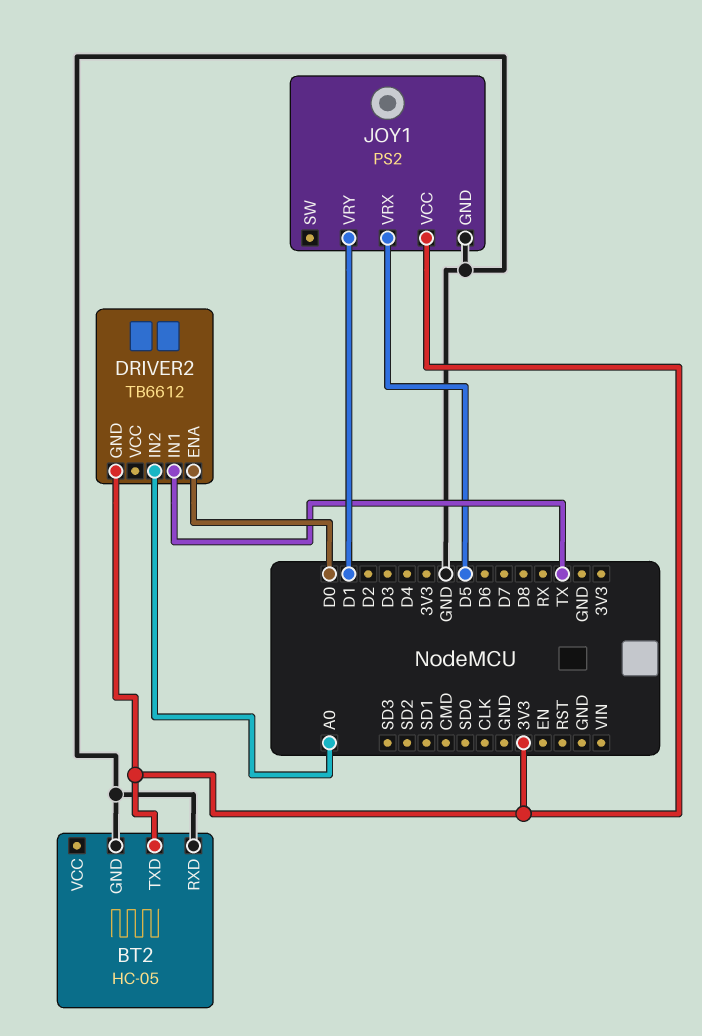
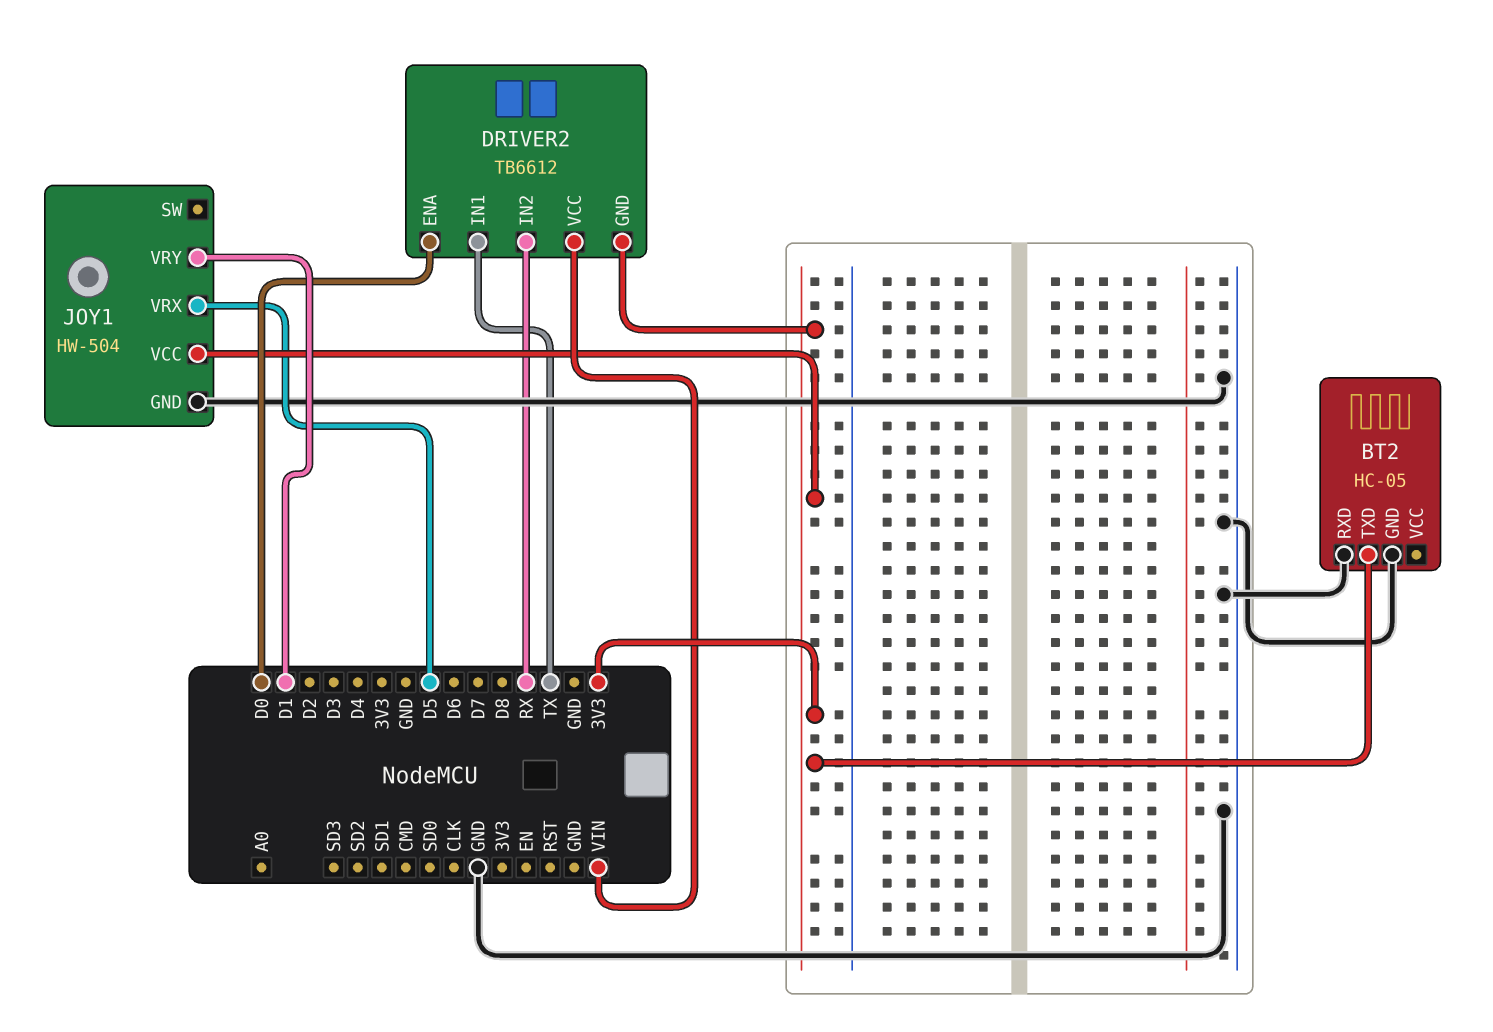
DRIVER2 pin IN2: A0 -> RX
DRIVER2 pin VCC: none -> VIN
JOY1: PS2 -> HW-504

